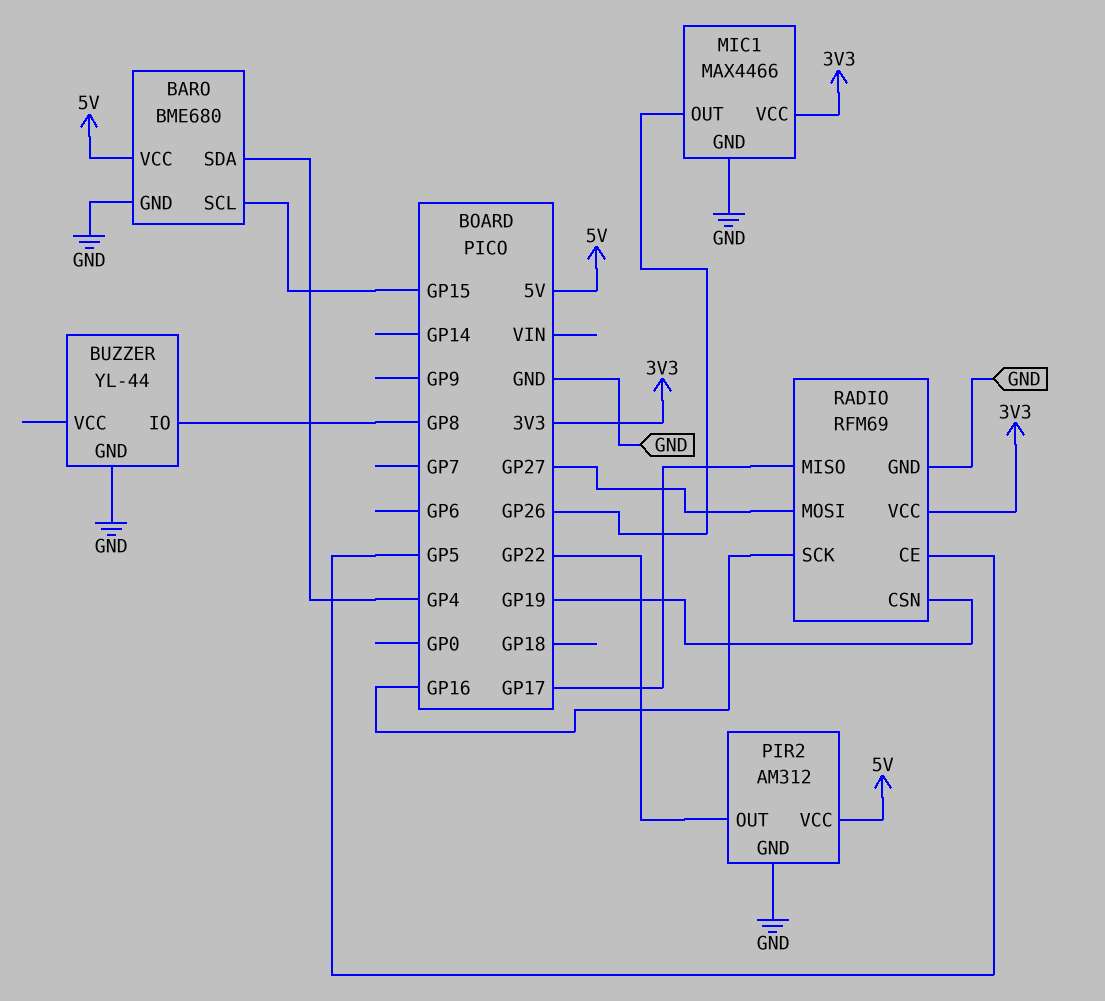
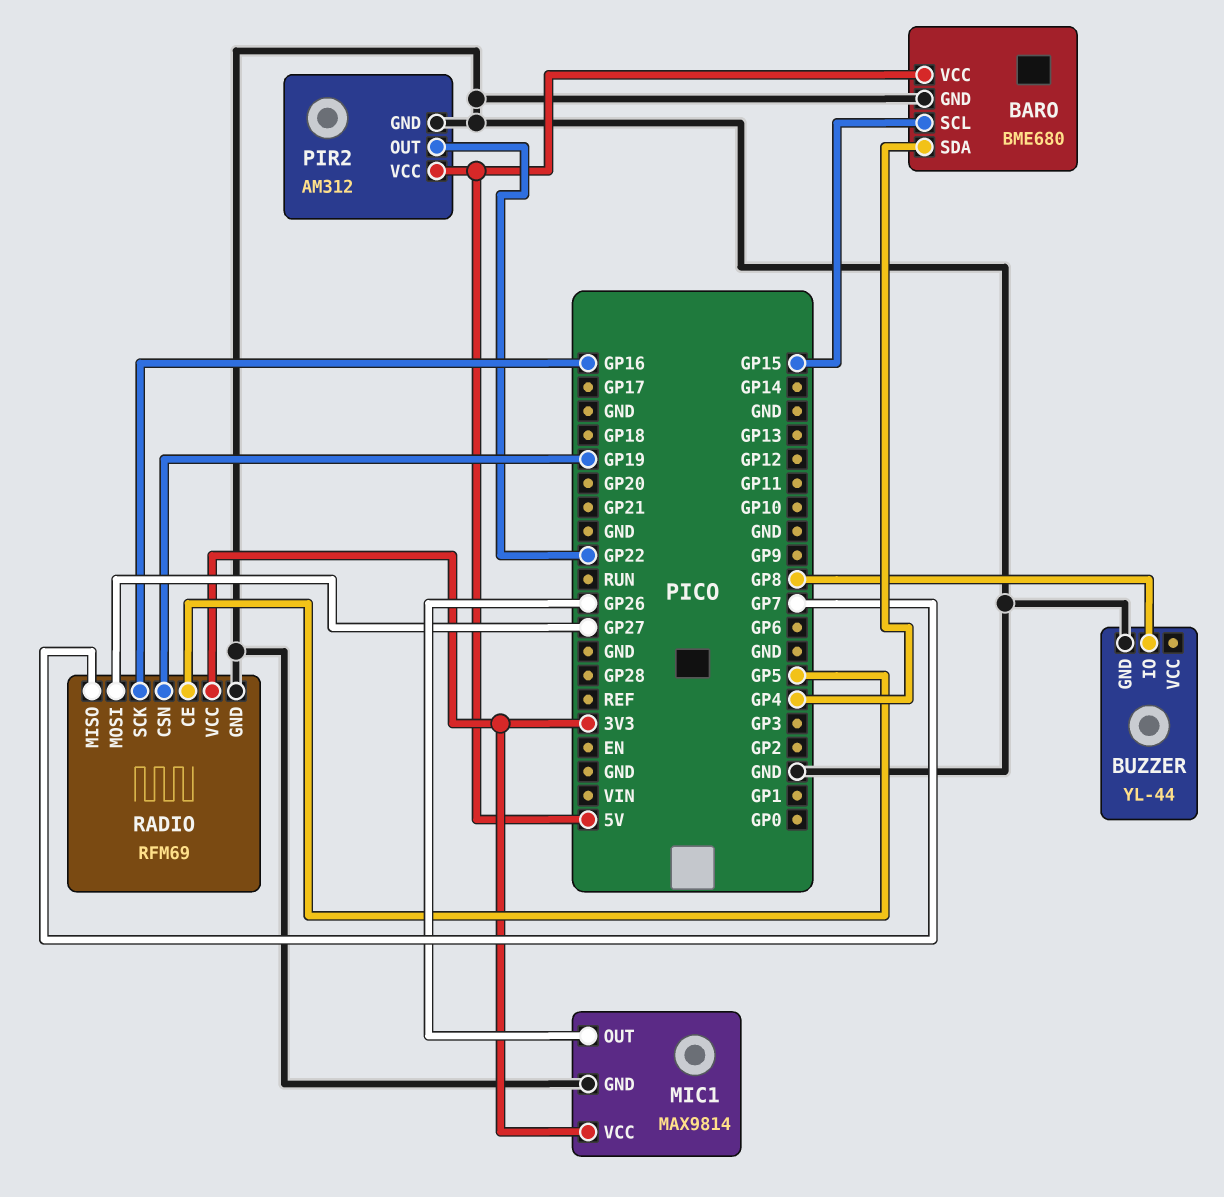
MIC1: MAX4466 -> MAX9814
RADIO pin MISO: GP17 -> GP7

